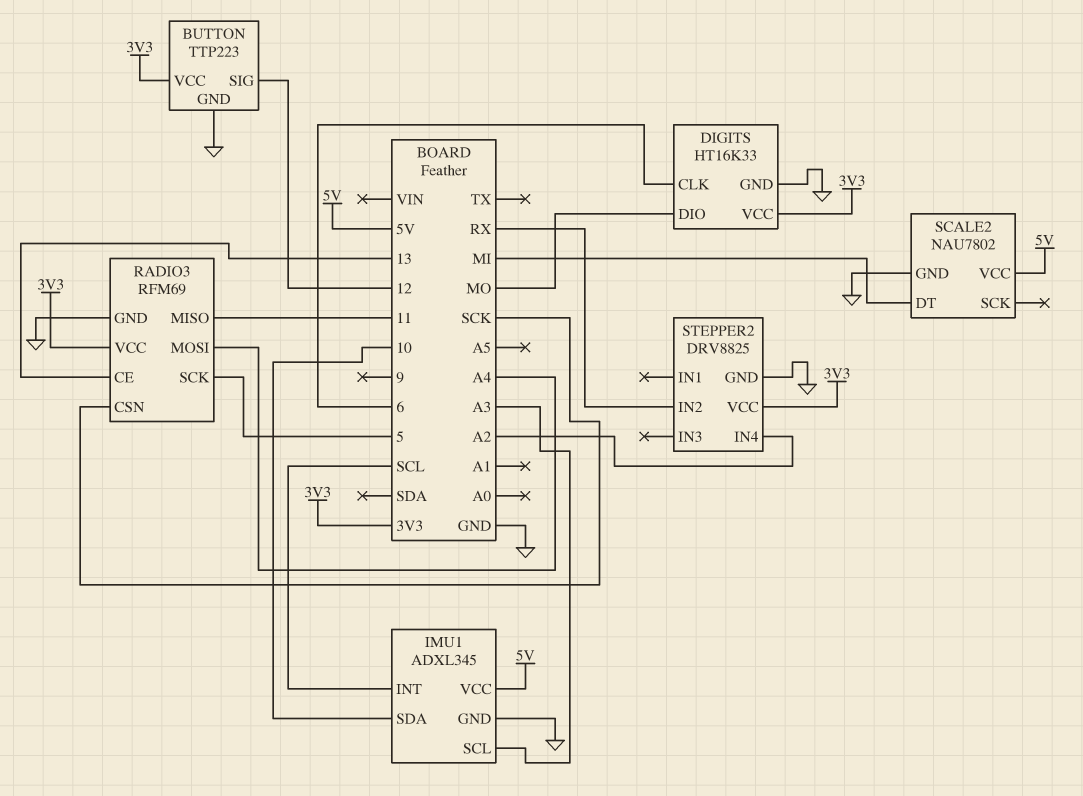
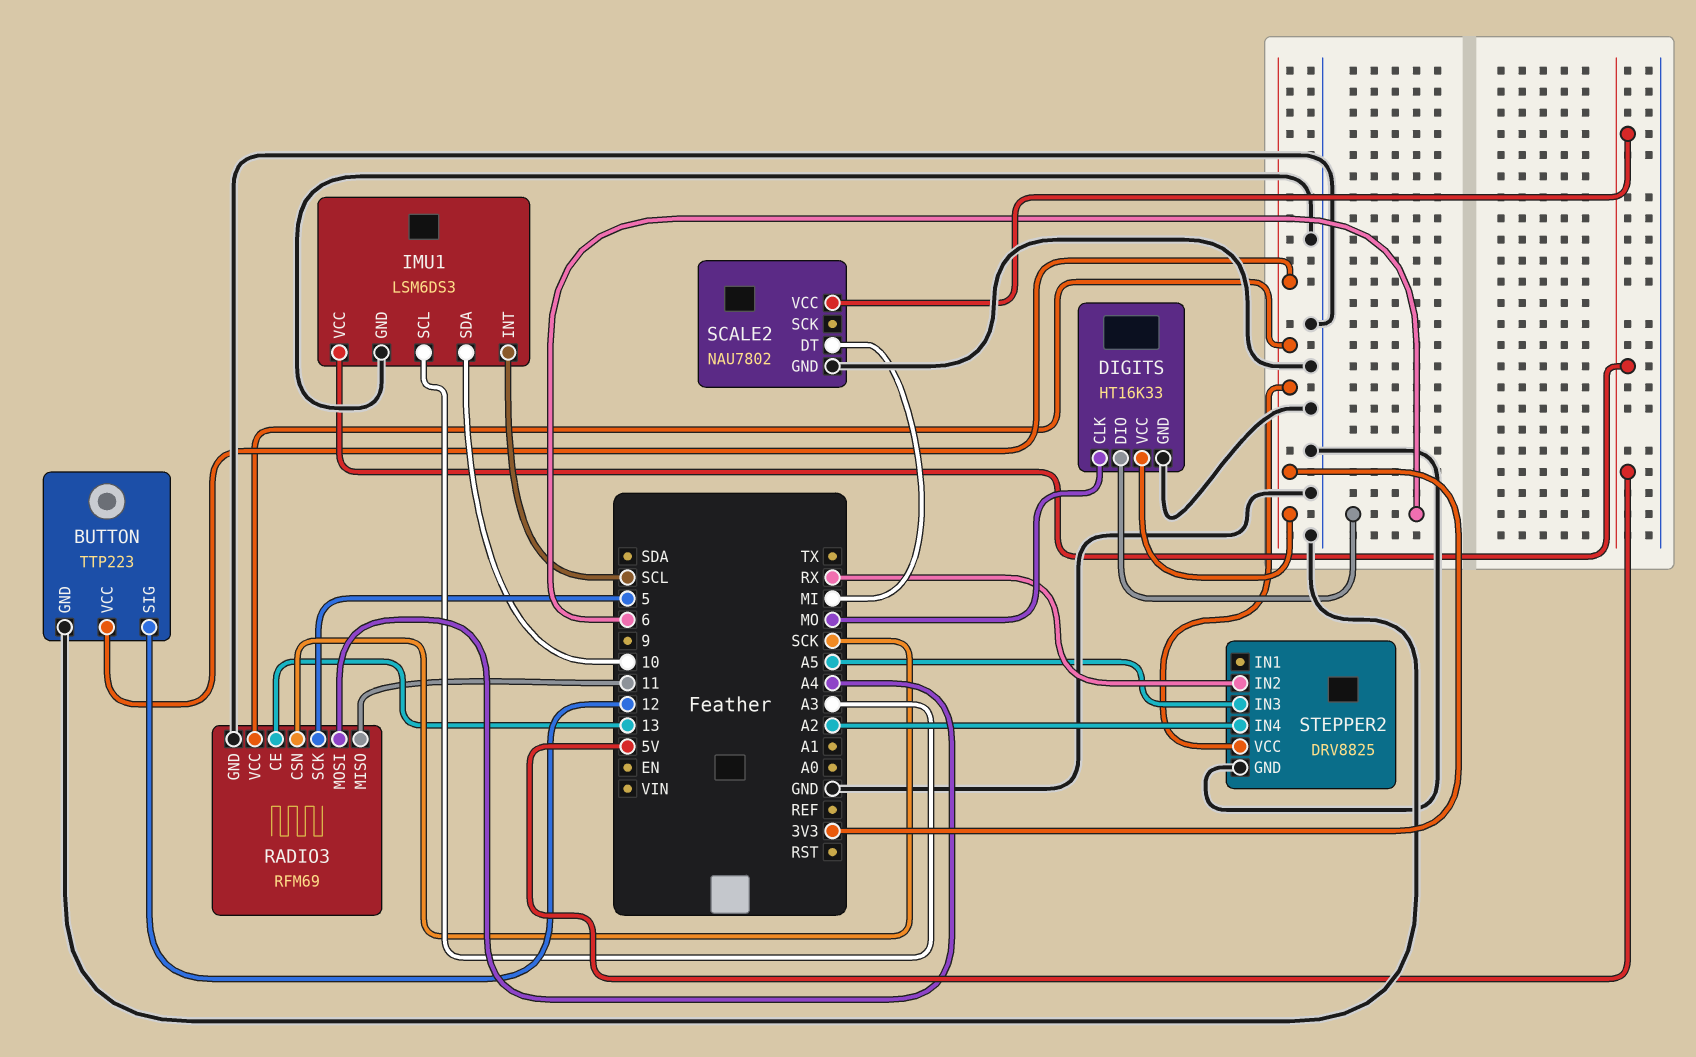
DIGITS pin CLK: 6 -> MO
DIGITS pin DIO: MO -> 6
IMU1: ADXL345 -> LSM6DS3
STEPPER2 pin IN3: none -> A5

